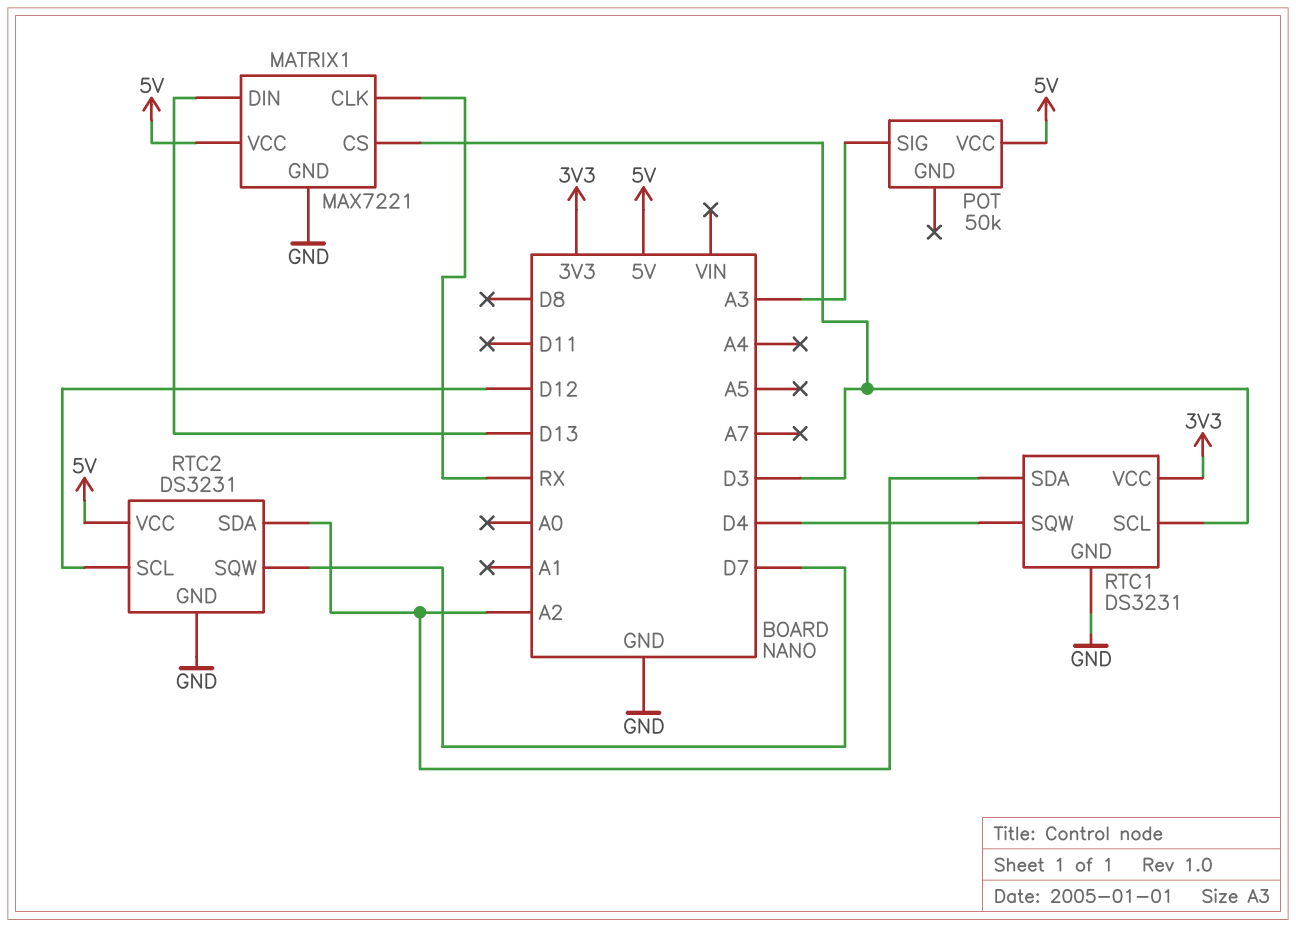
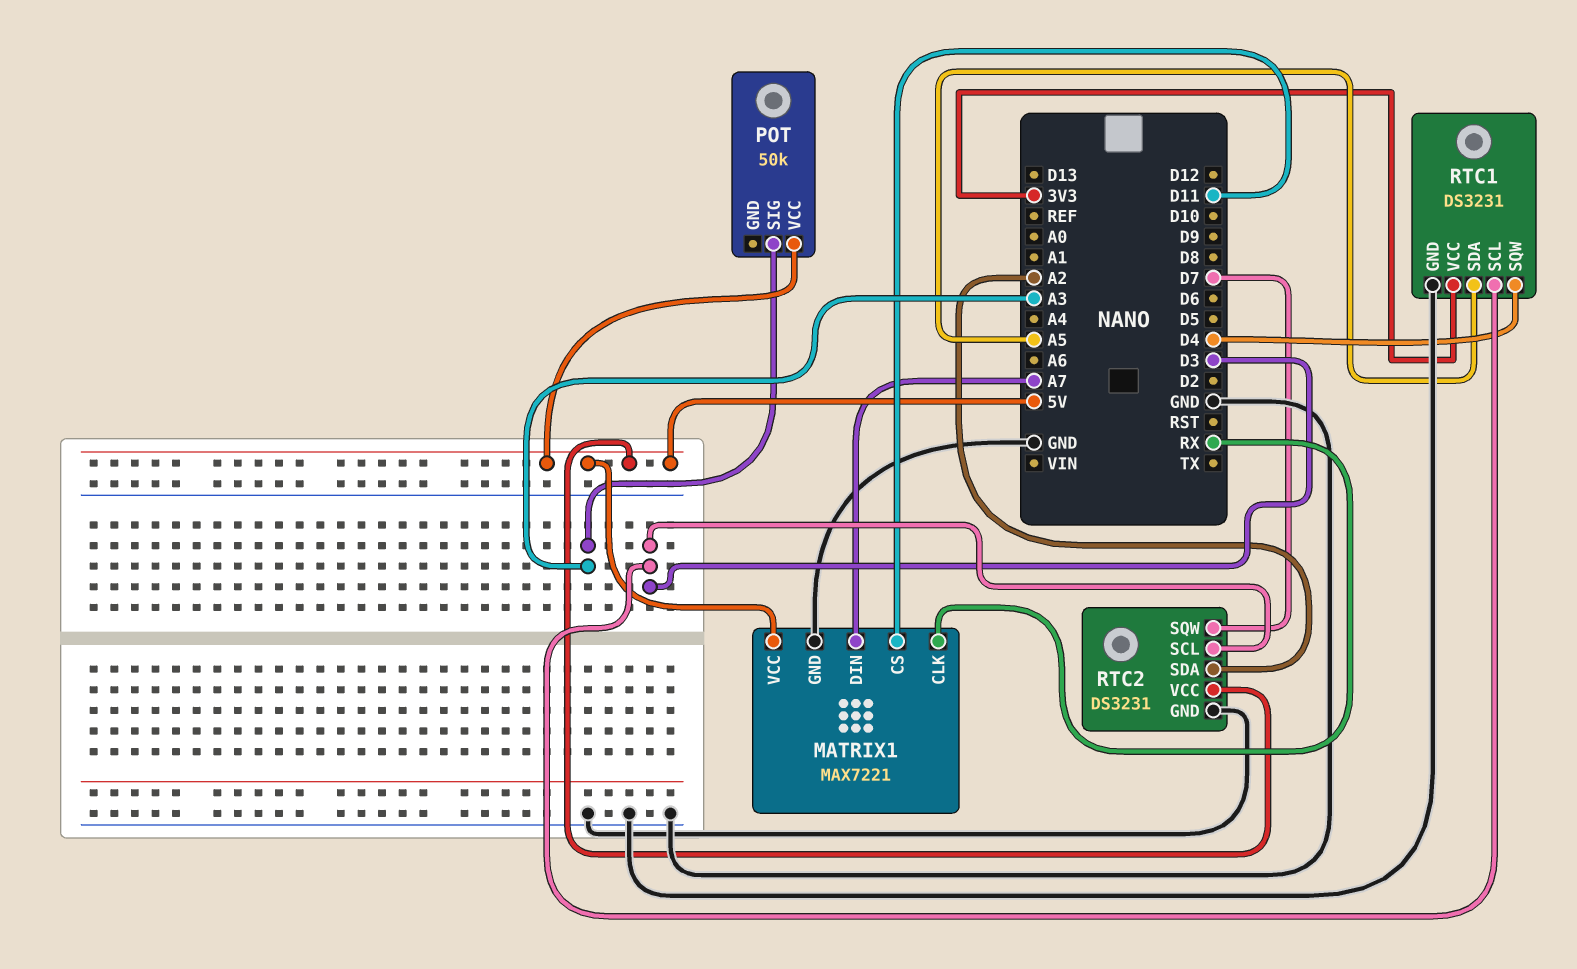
MATRIX1 pin CS: D3 -> D11
MATRIX1 pin DIN: D13 -> A7
RTC1 pin SDA: A2 -> A5
RTC2 pin SCL: D12 -> D3

